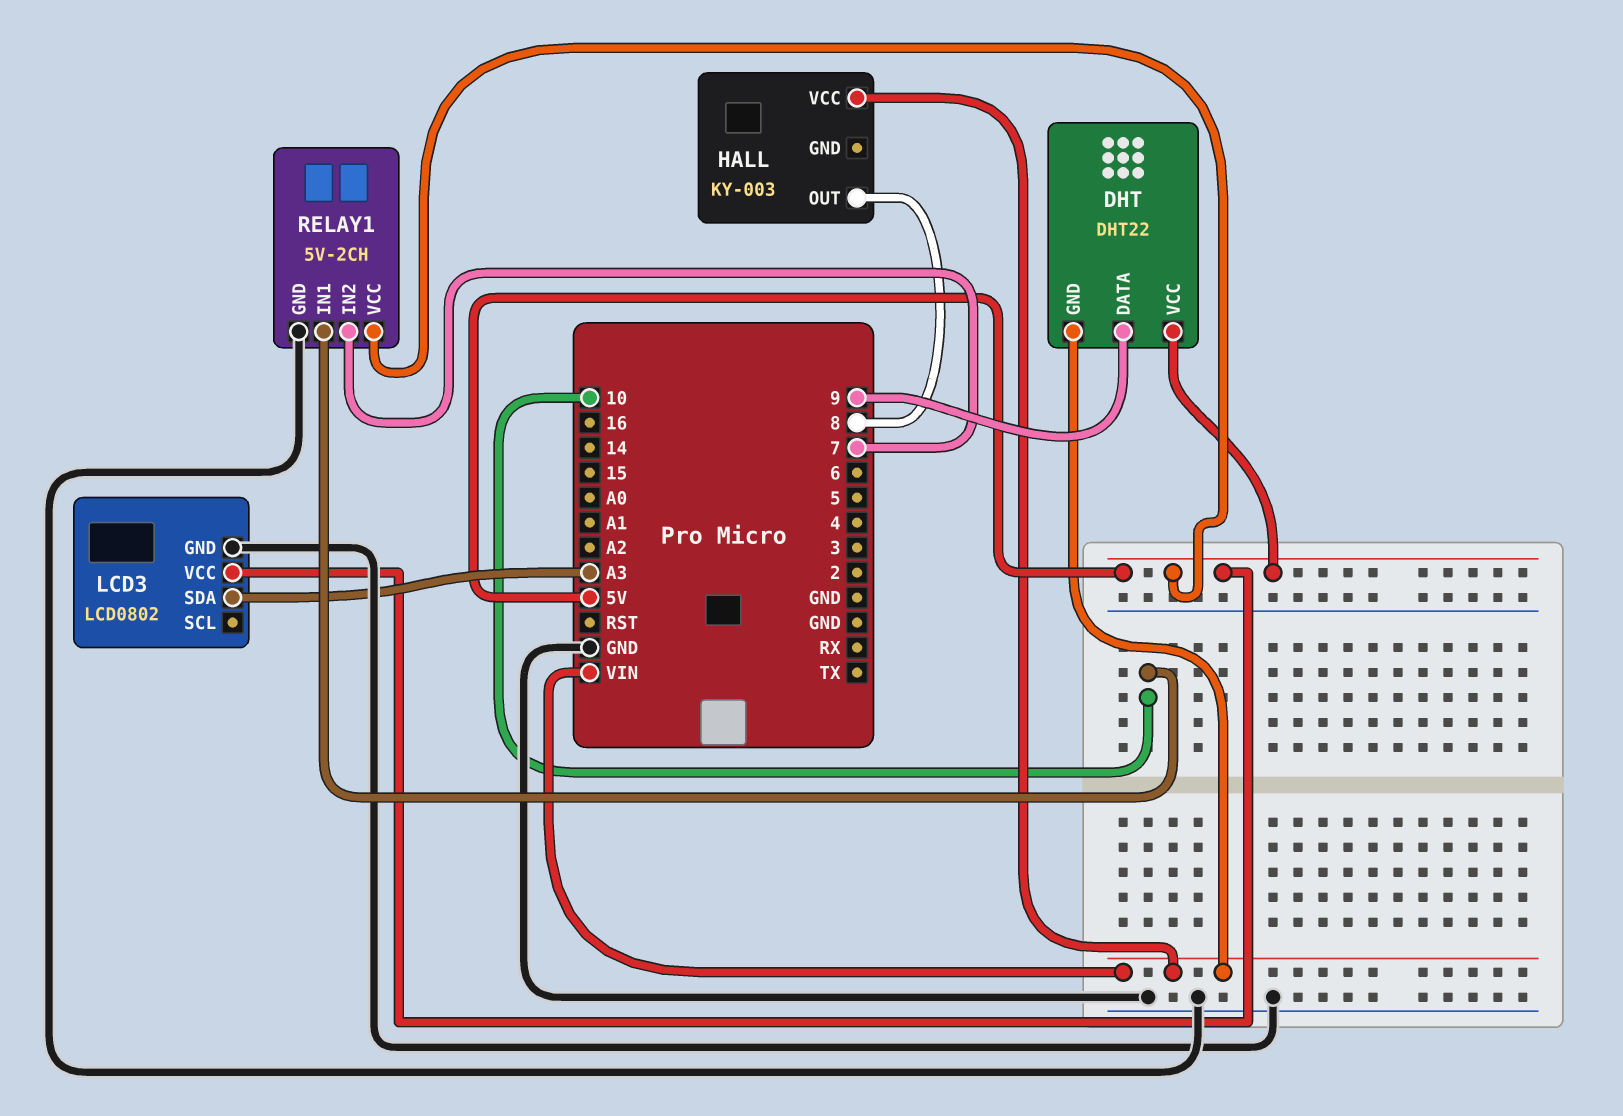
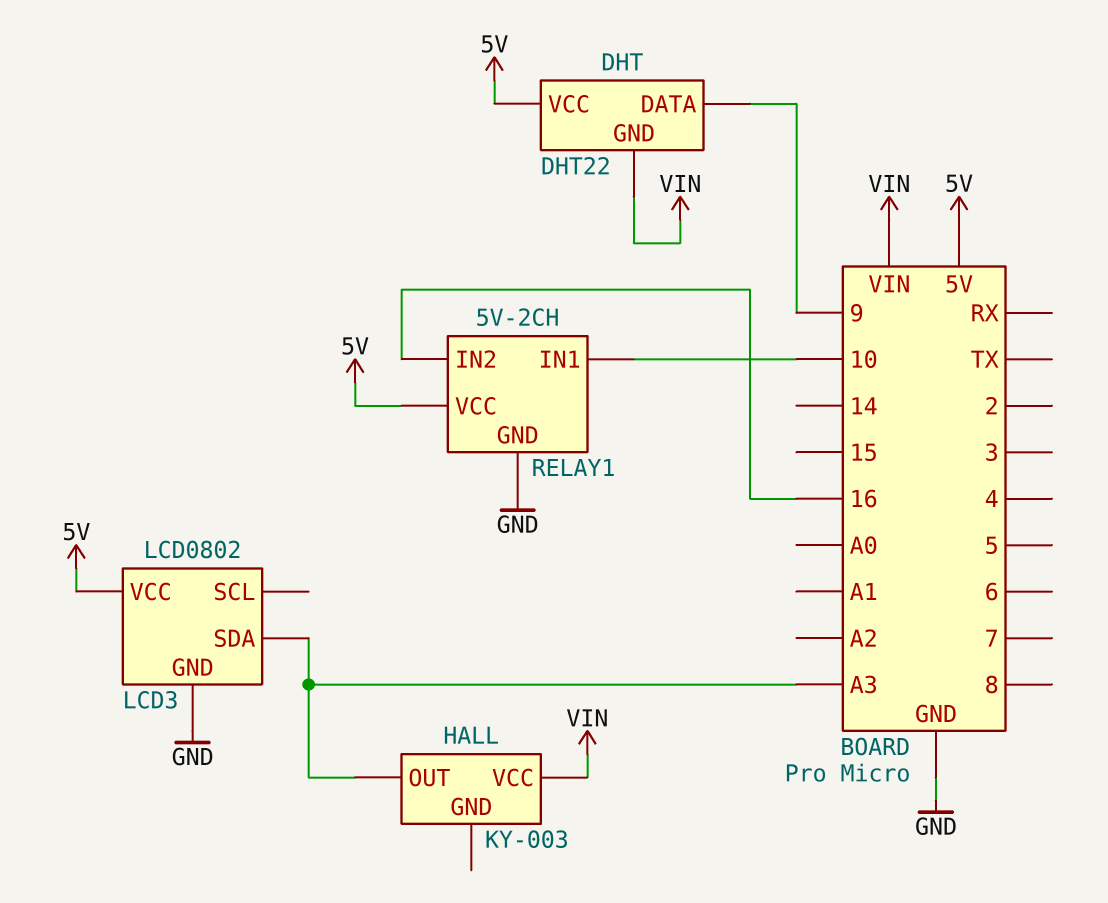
HALL pin OUT: 8 -> A3
RELAY1 pin IN2: 7 -> 16

